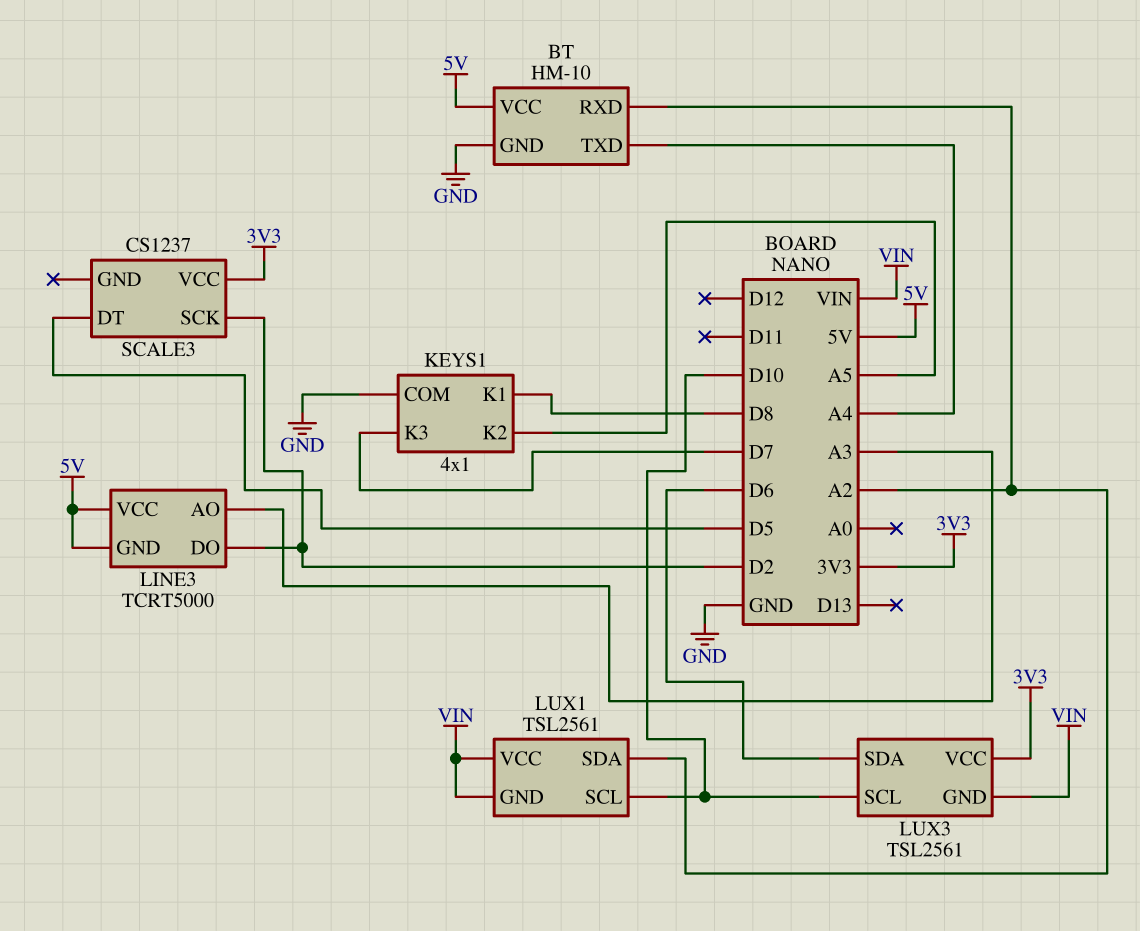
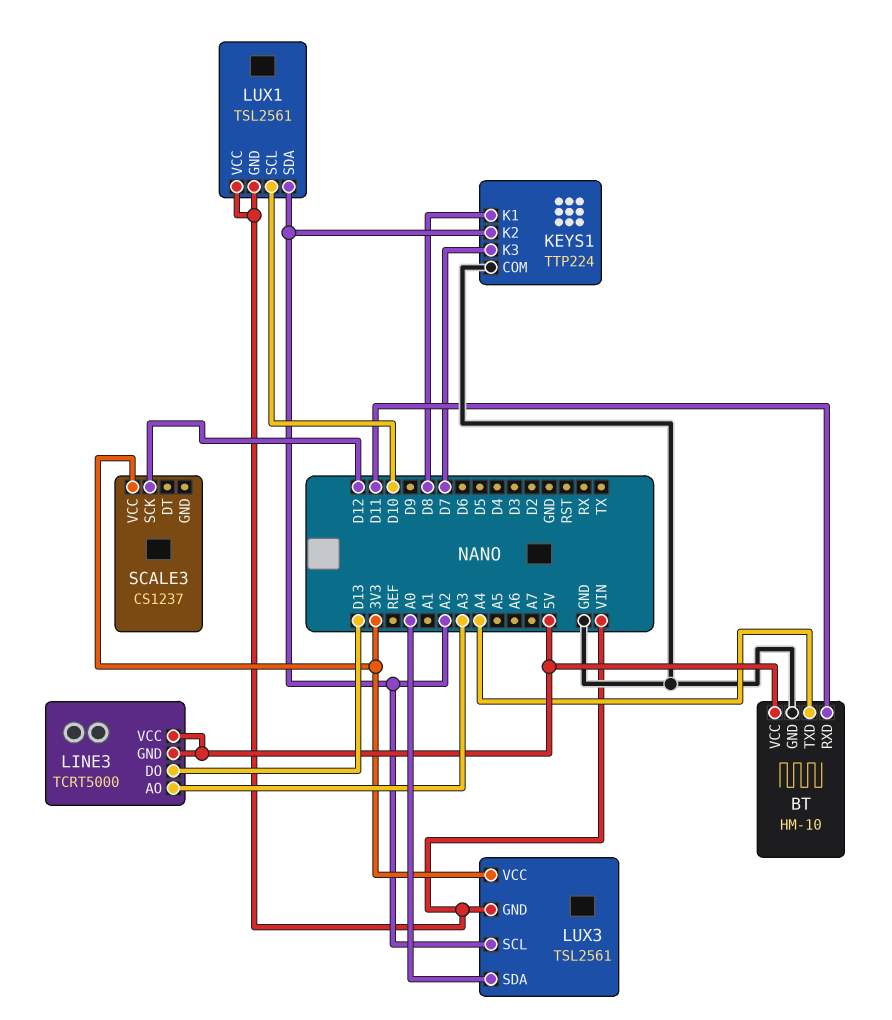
BT pin RXD: A2 -> D11
KEYS1: 4x1 -> TTP224
KEYS1 pin K2: A5 -> A2
LINE3 pin DO: D2 -> D13
LUX3 pin SCL: D10 -> A2
LUX3 pin SDA: D6 -> A0
SCALE3 pin DT: D5 -> none
SCALE3 pin SCK: D2 -> D12

